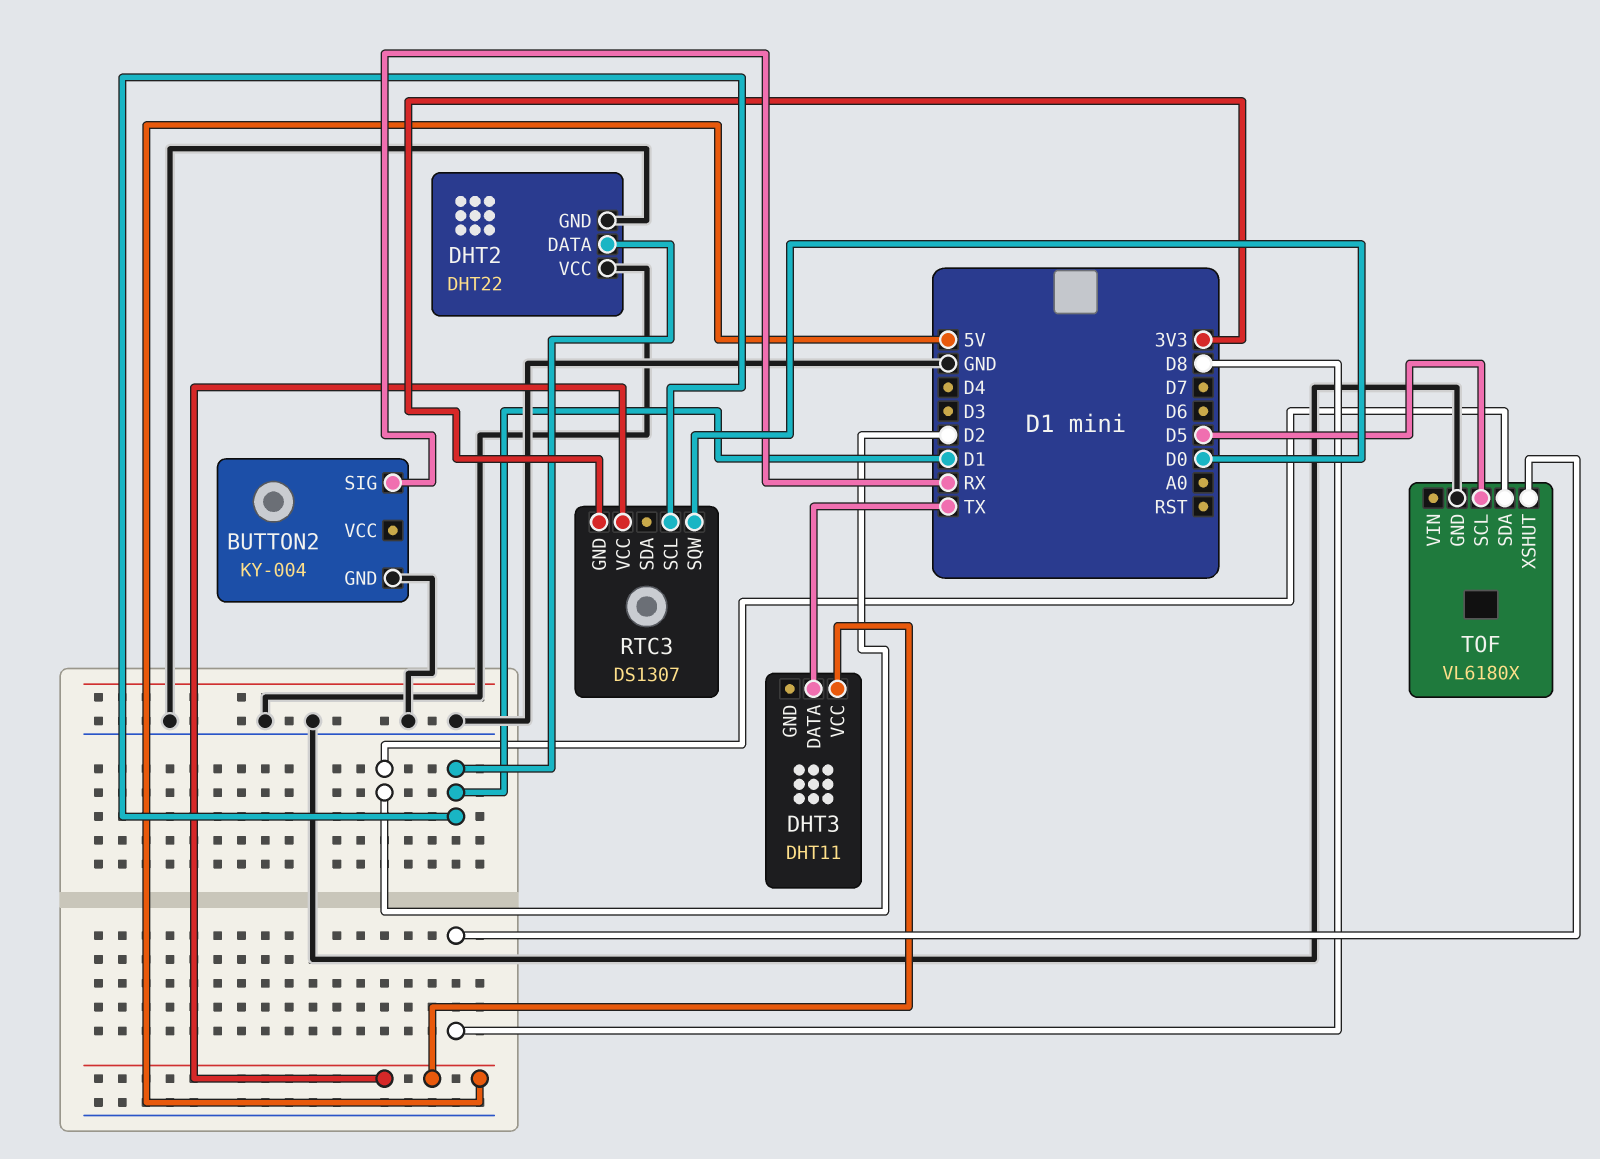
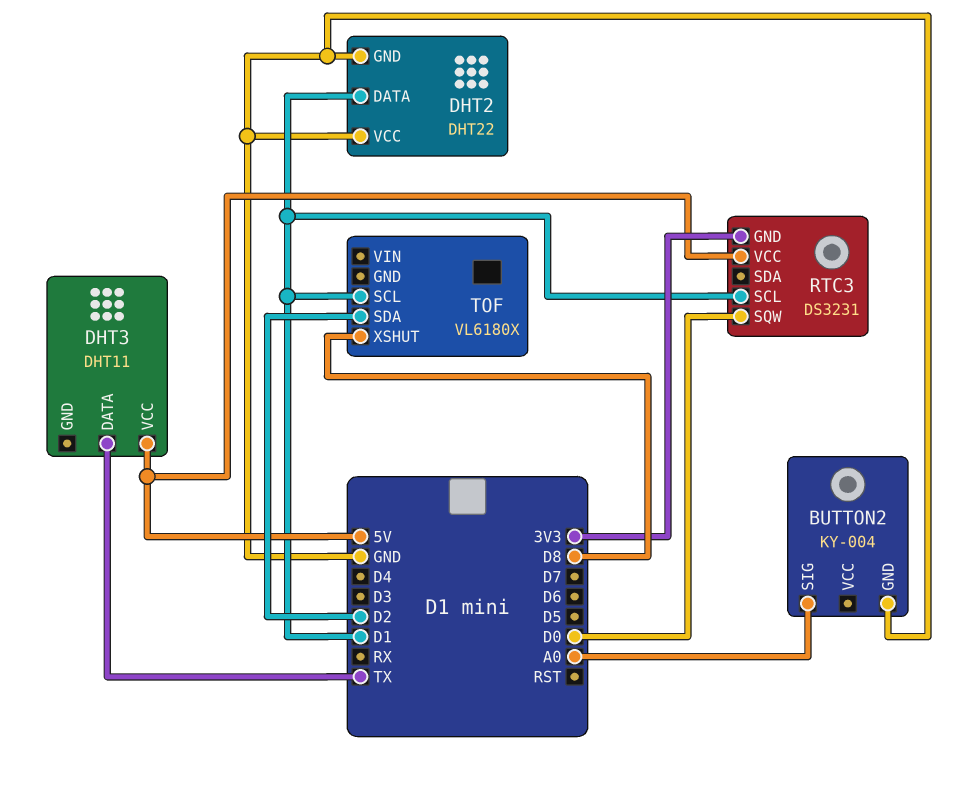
BUTTON2 pin SIG: RX -> A0
RTC3: DS1307 -> DS3231
TOF pin GND: GND -> none
TOF pin SCL: D5 -> D1

